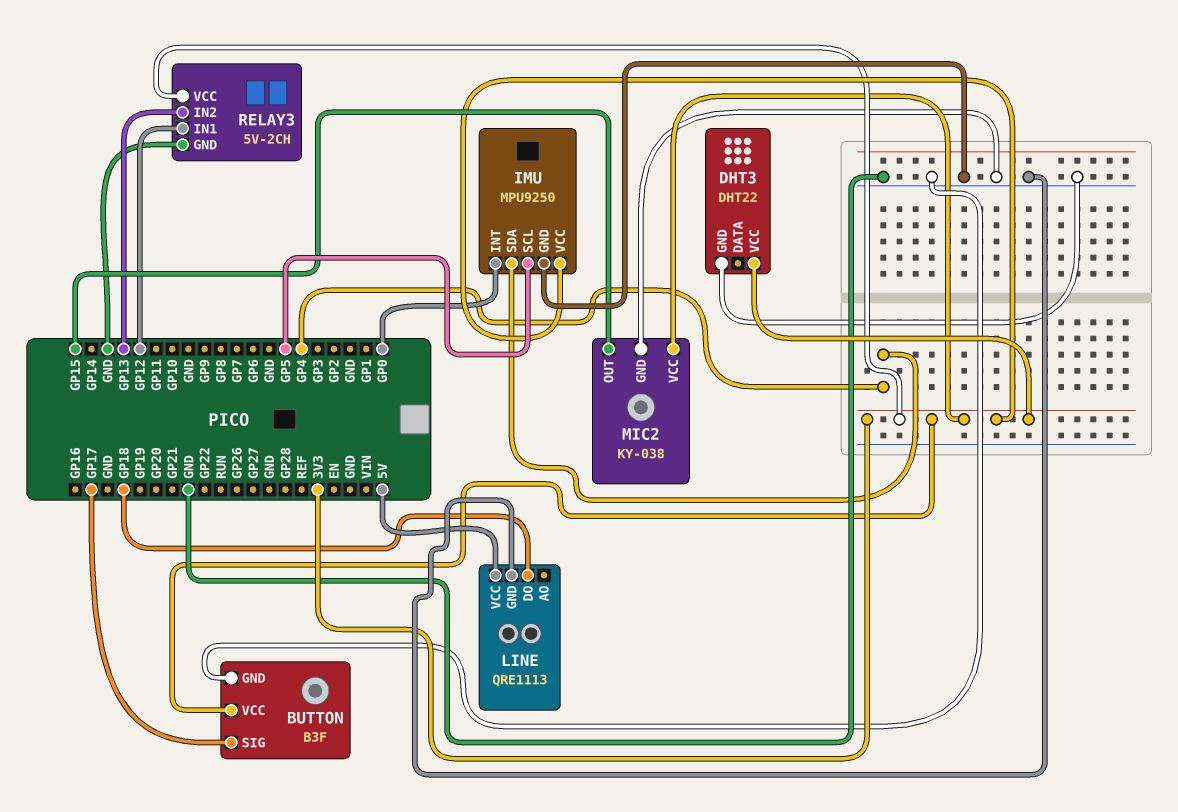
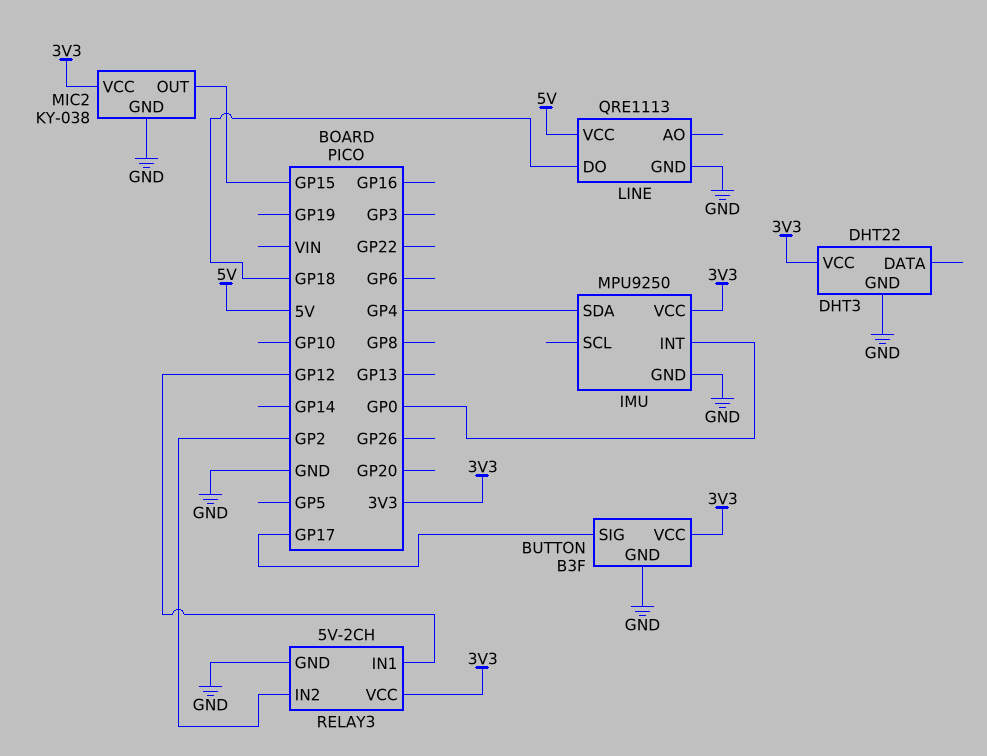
IMU pin SCL: GP5 -> none
RELAY3 pin IN2: GP13 -> GP2

